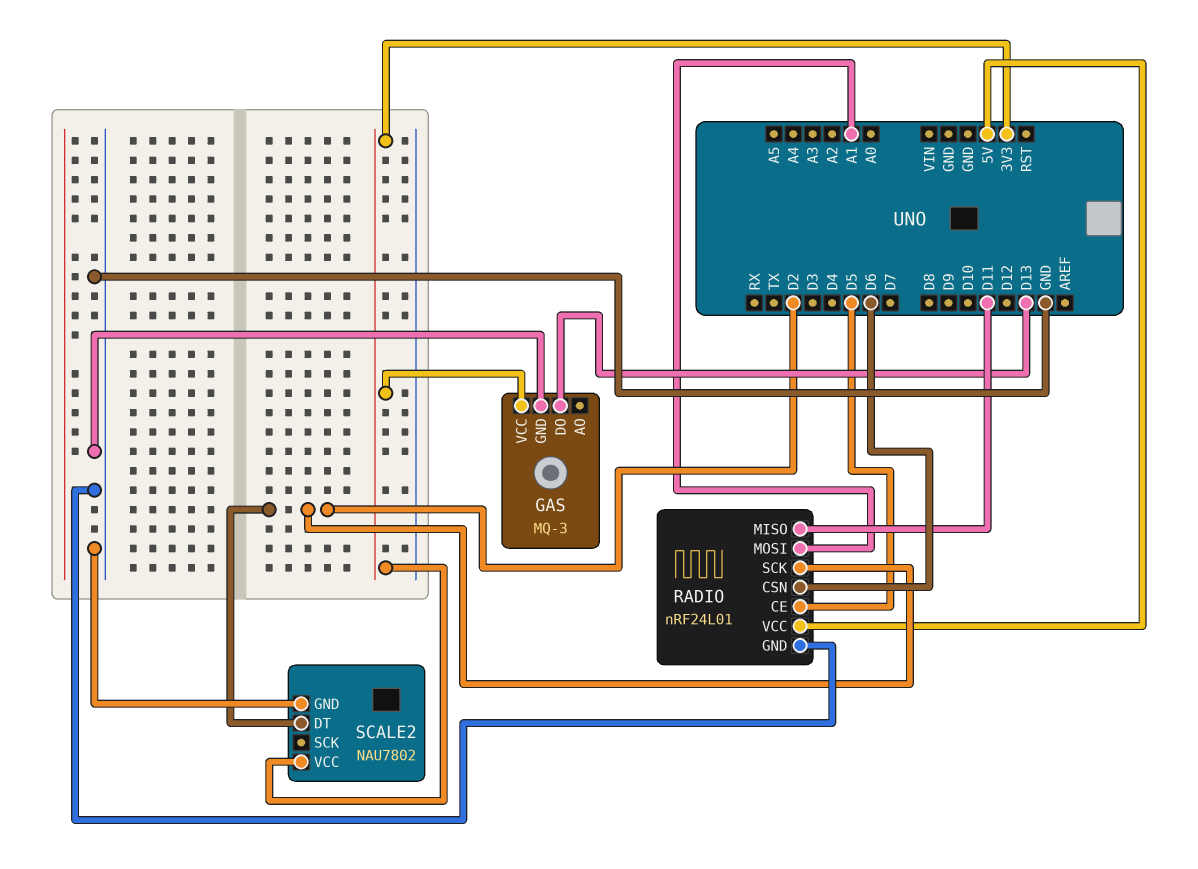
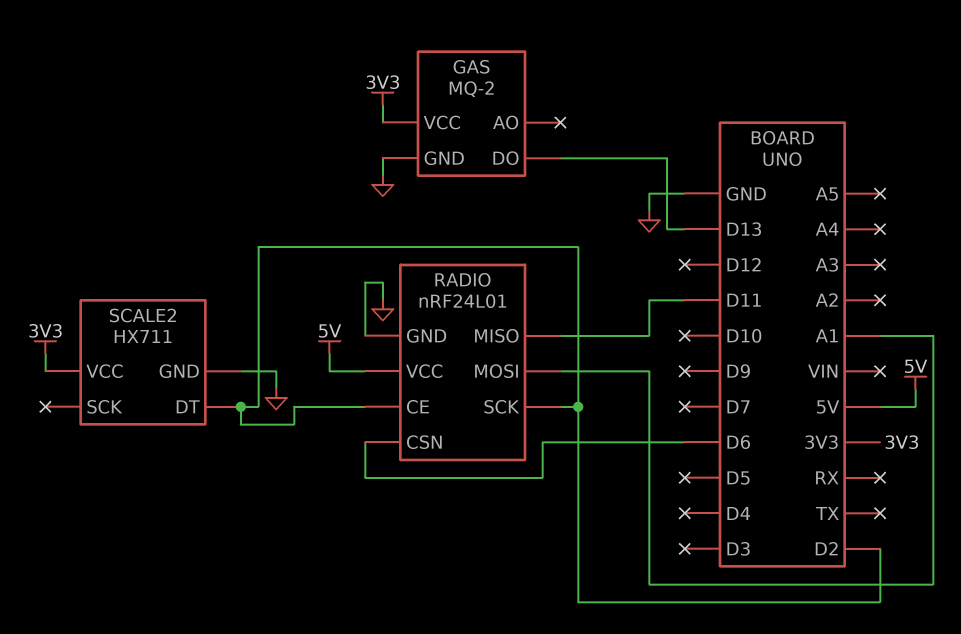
GAS: MQ-3 -> MQ-2
RADIO pin CE: D5 -> D2
SCALE2: NAU7802 -> HX711

